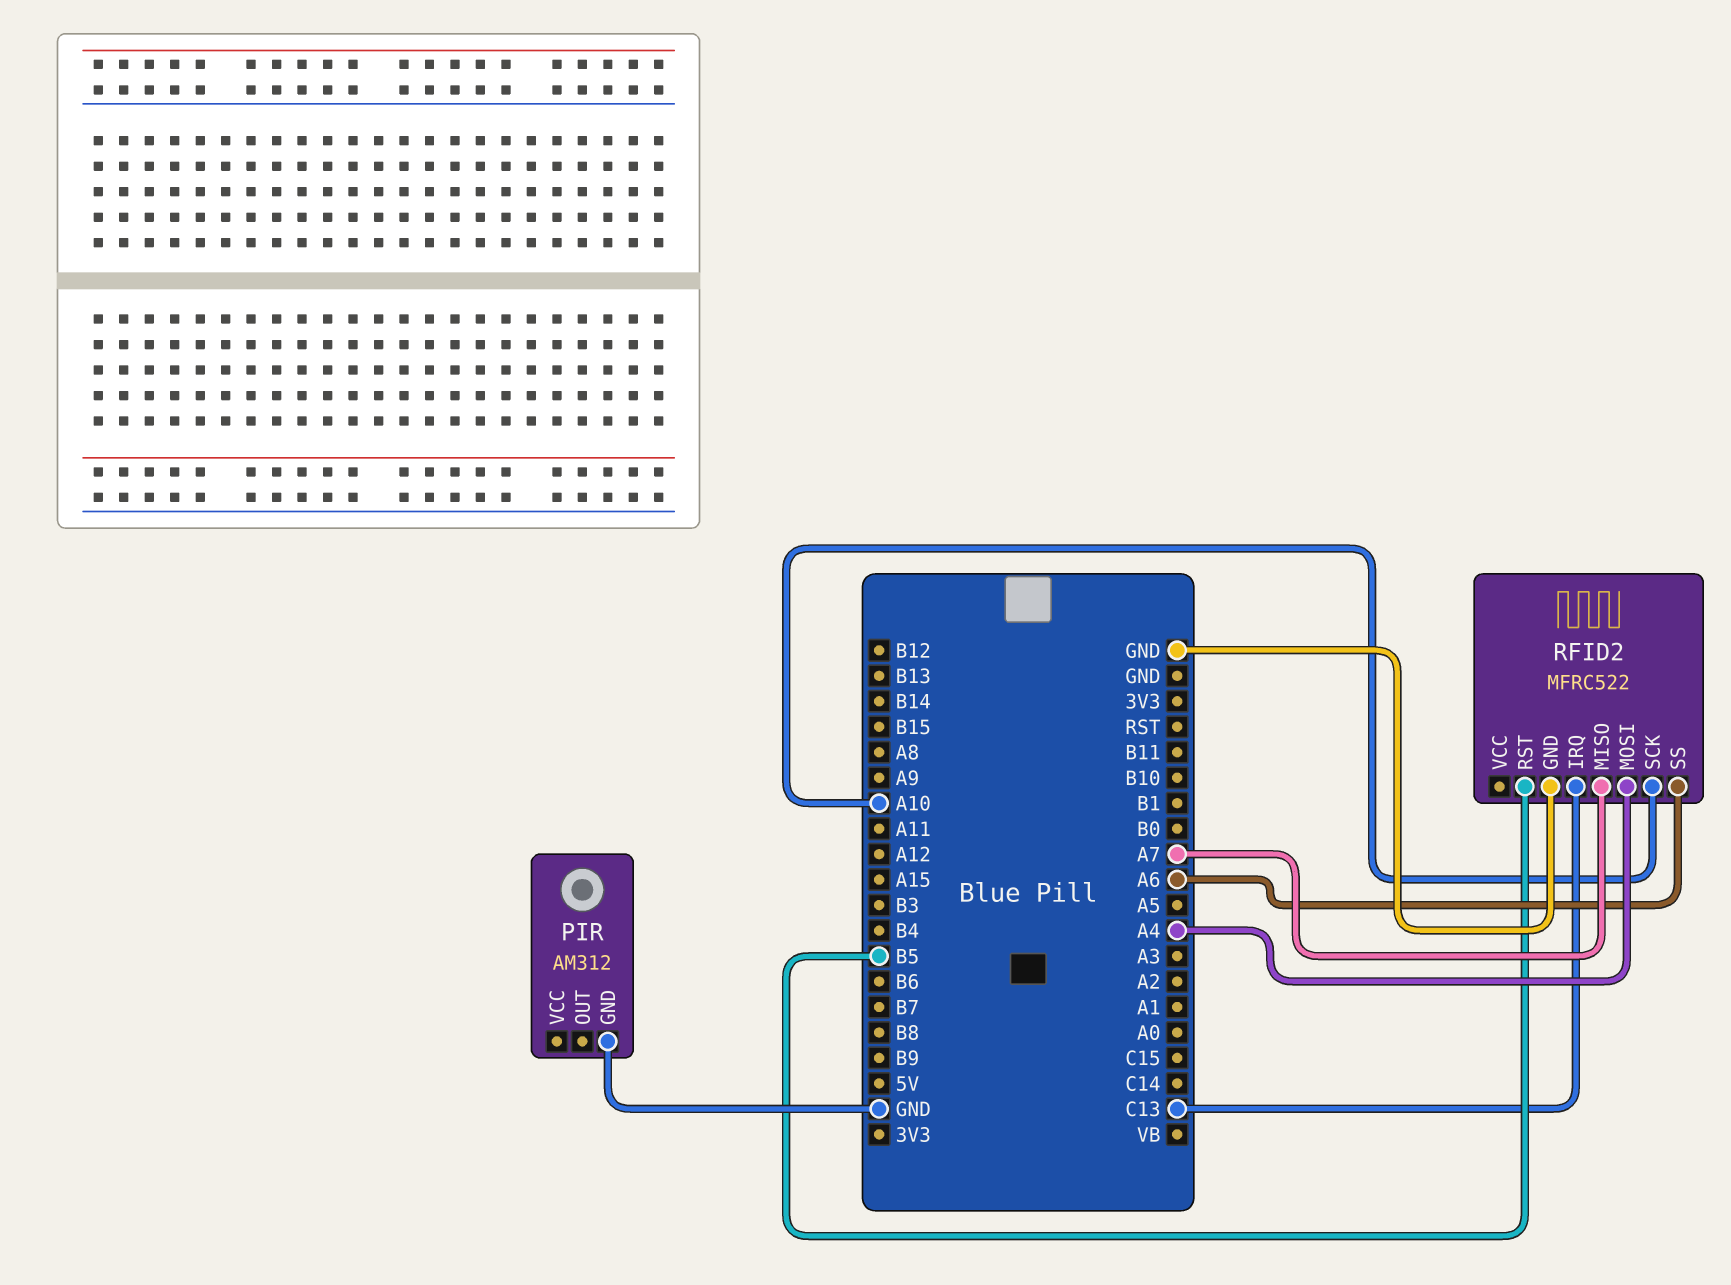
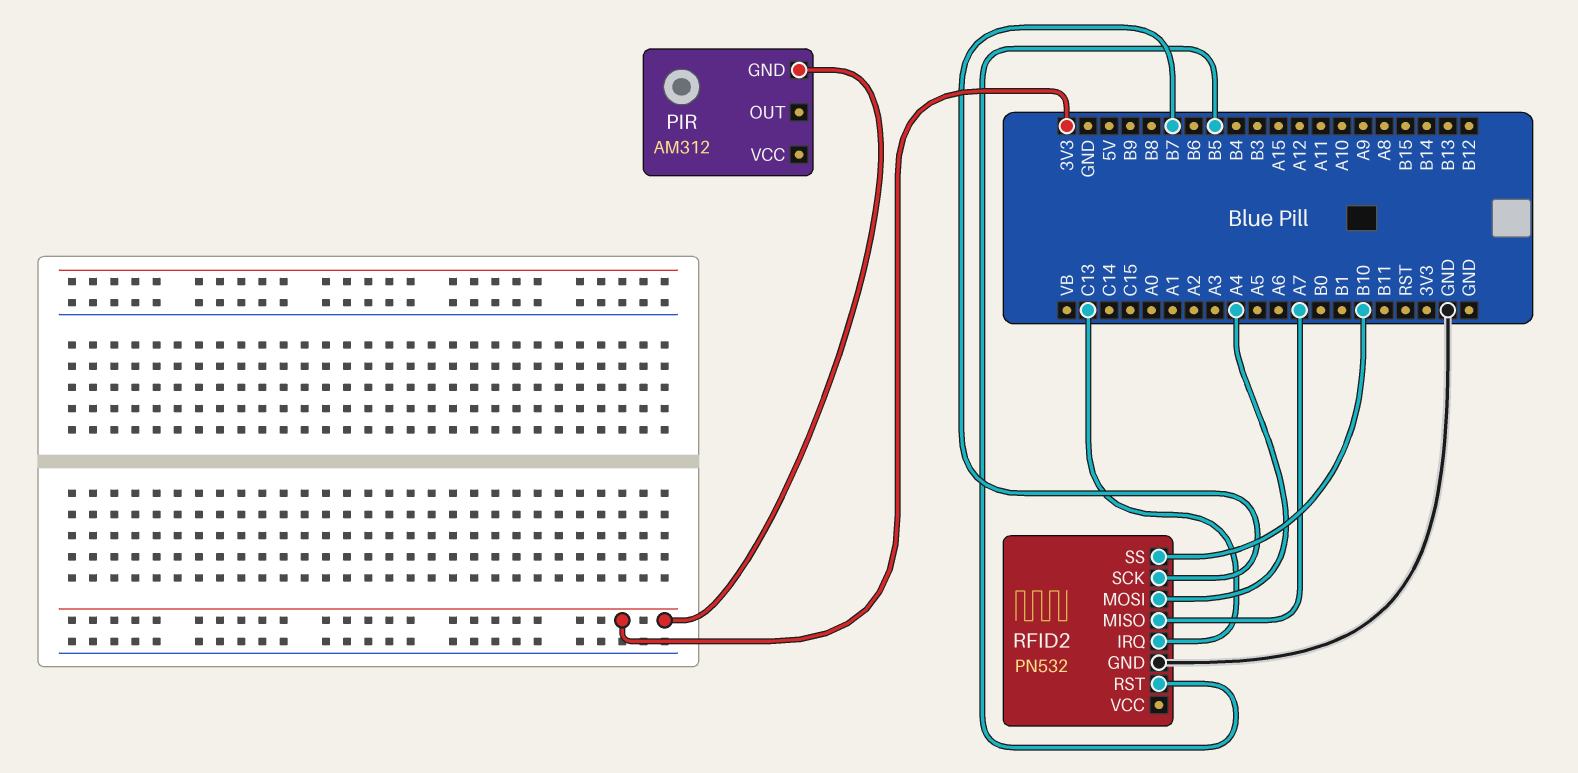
PIR pin GND: GND -> 3V3
RFID2: MFRC522 -> PN532
RFID2 pin SCK: A10 -> B7
RFID2 pin SS: A6 -> B10

